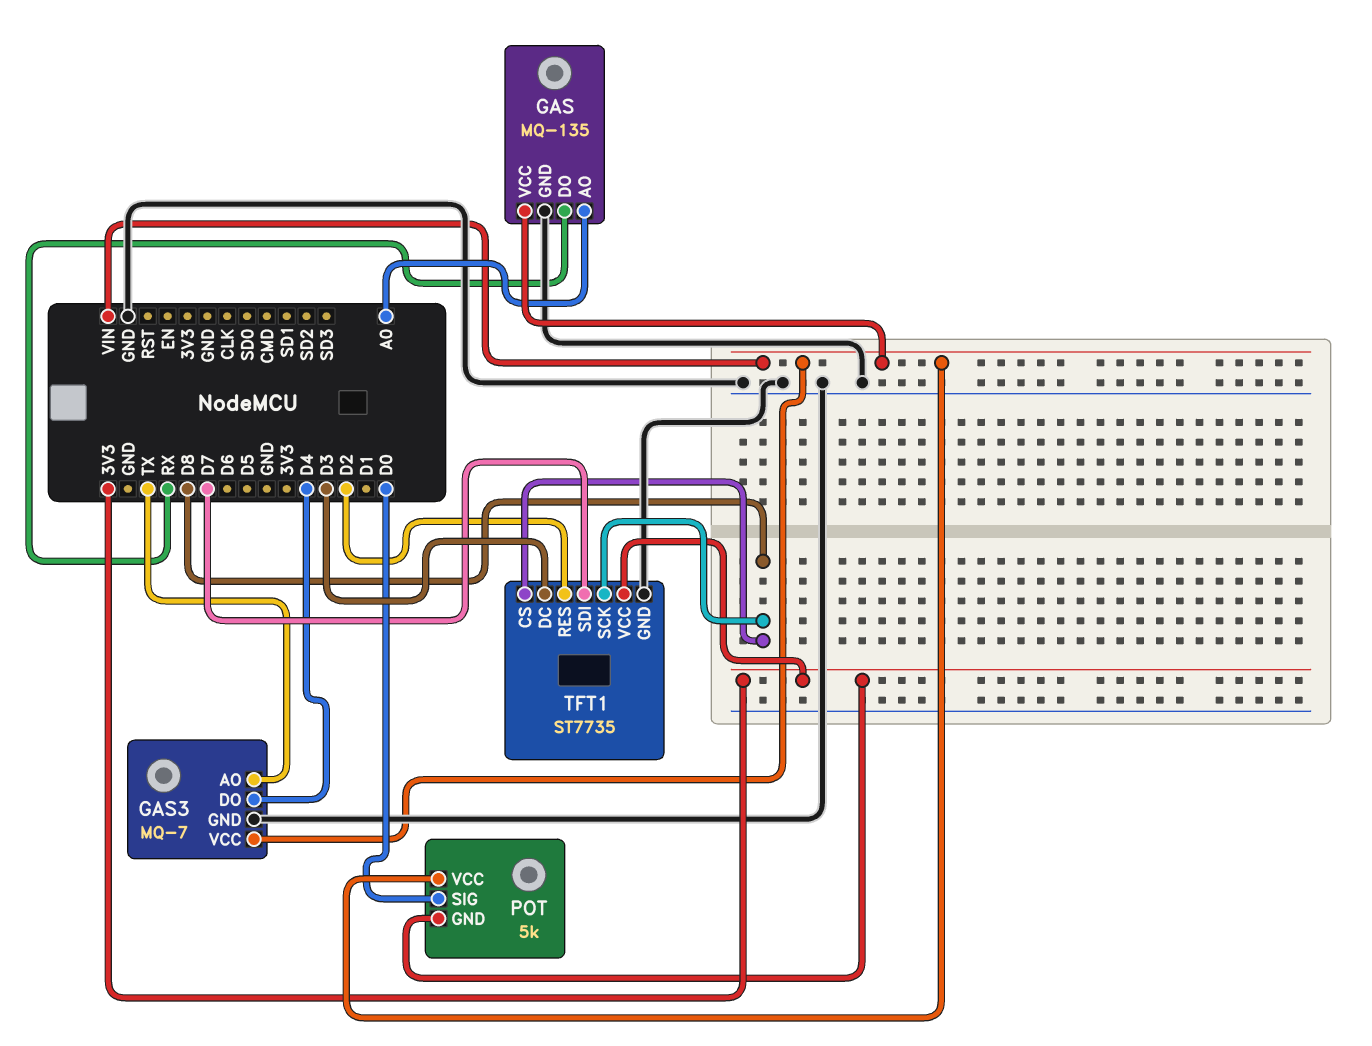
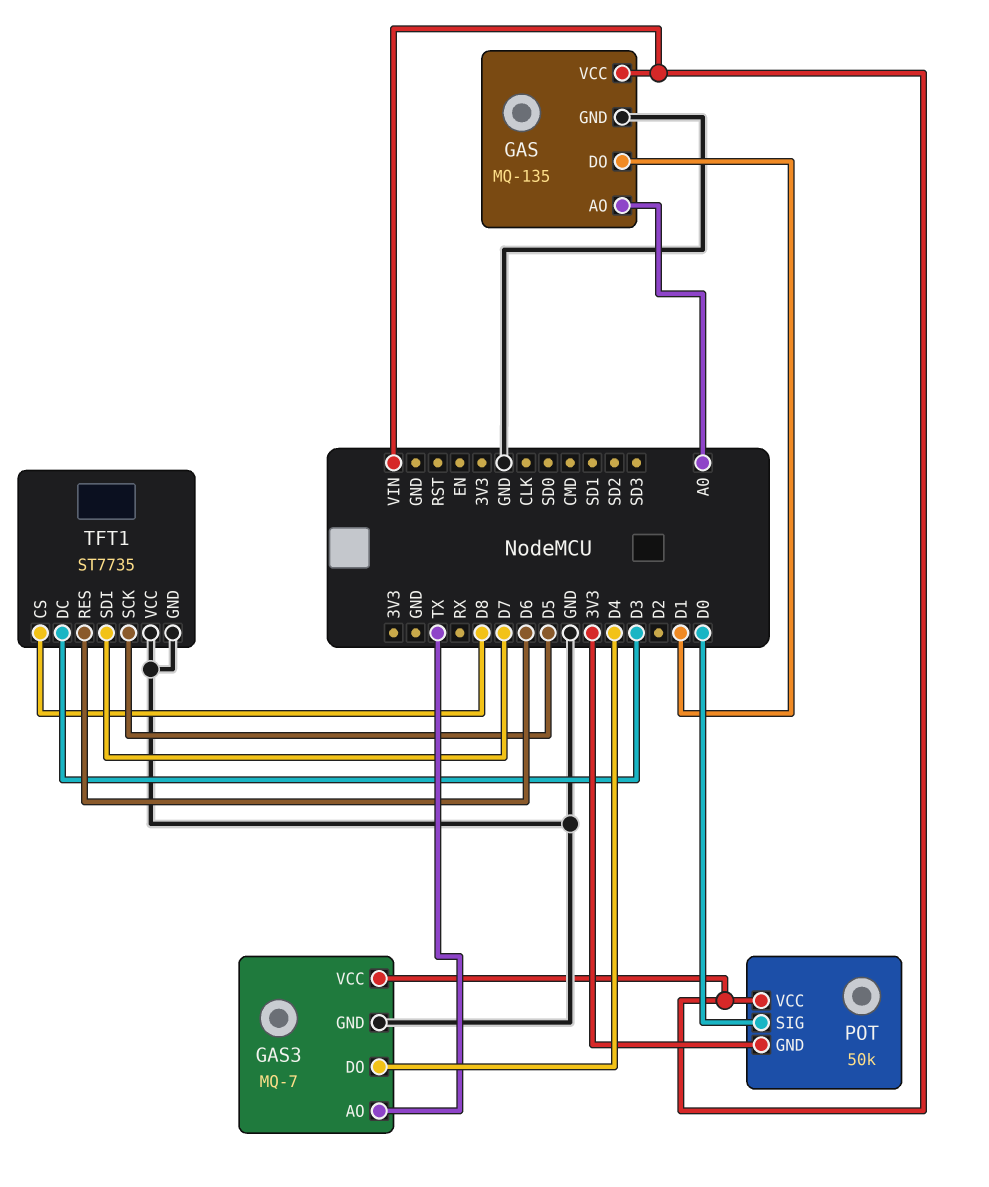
GAS pin DO: RX -> D1
POT: 5k -> 50k
TFT1 pin RES: D2 -> D6
TFT1 pin SCK: D8 -> D5
TFT1 pin VCC: 3V3 -> GND

